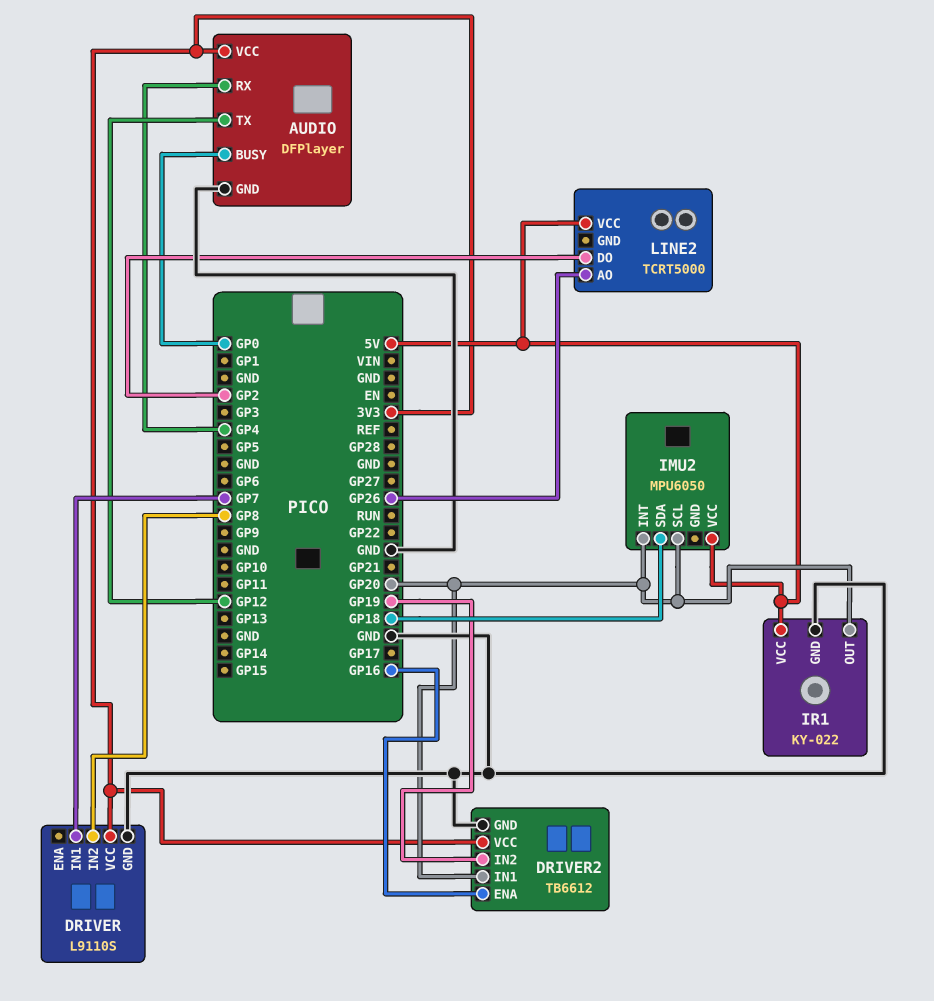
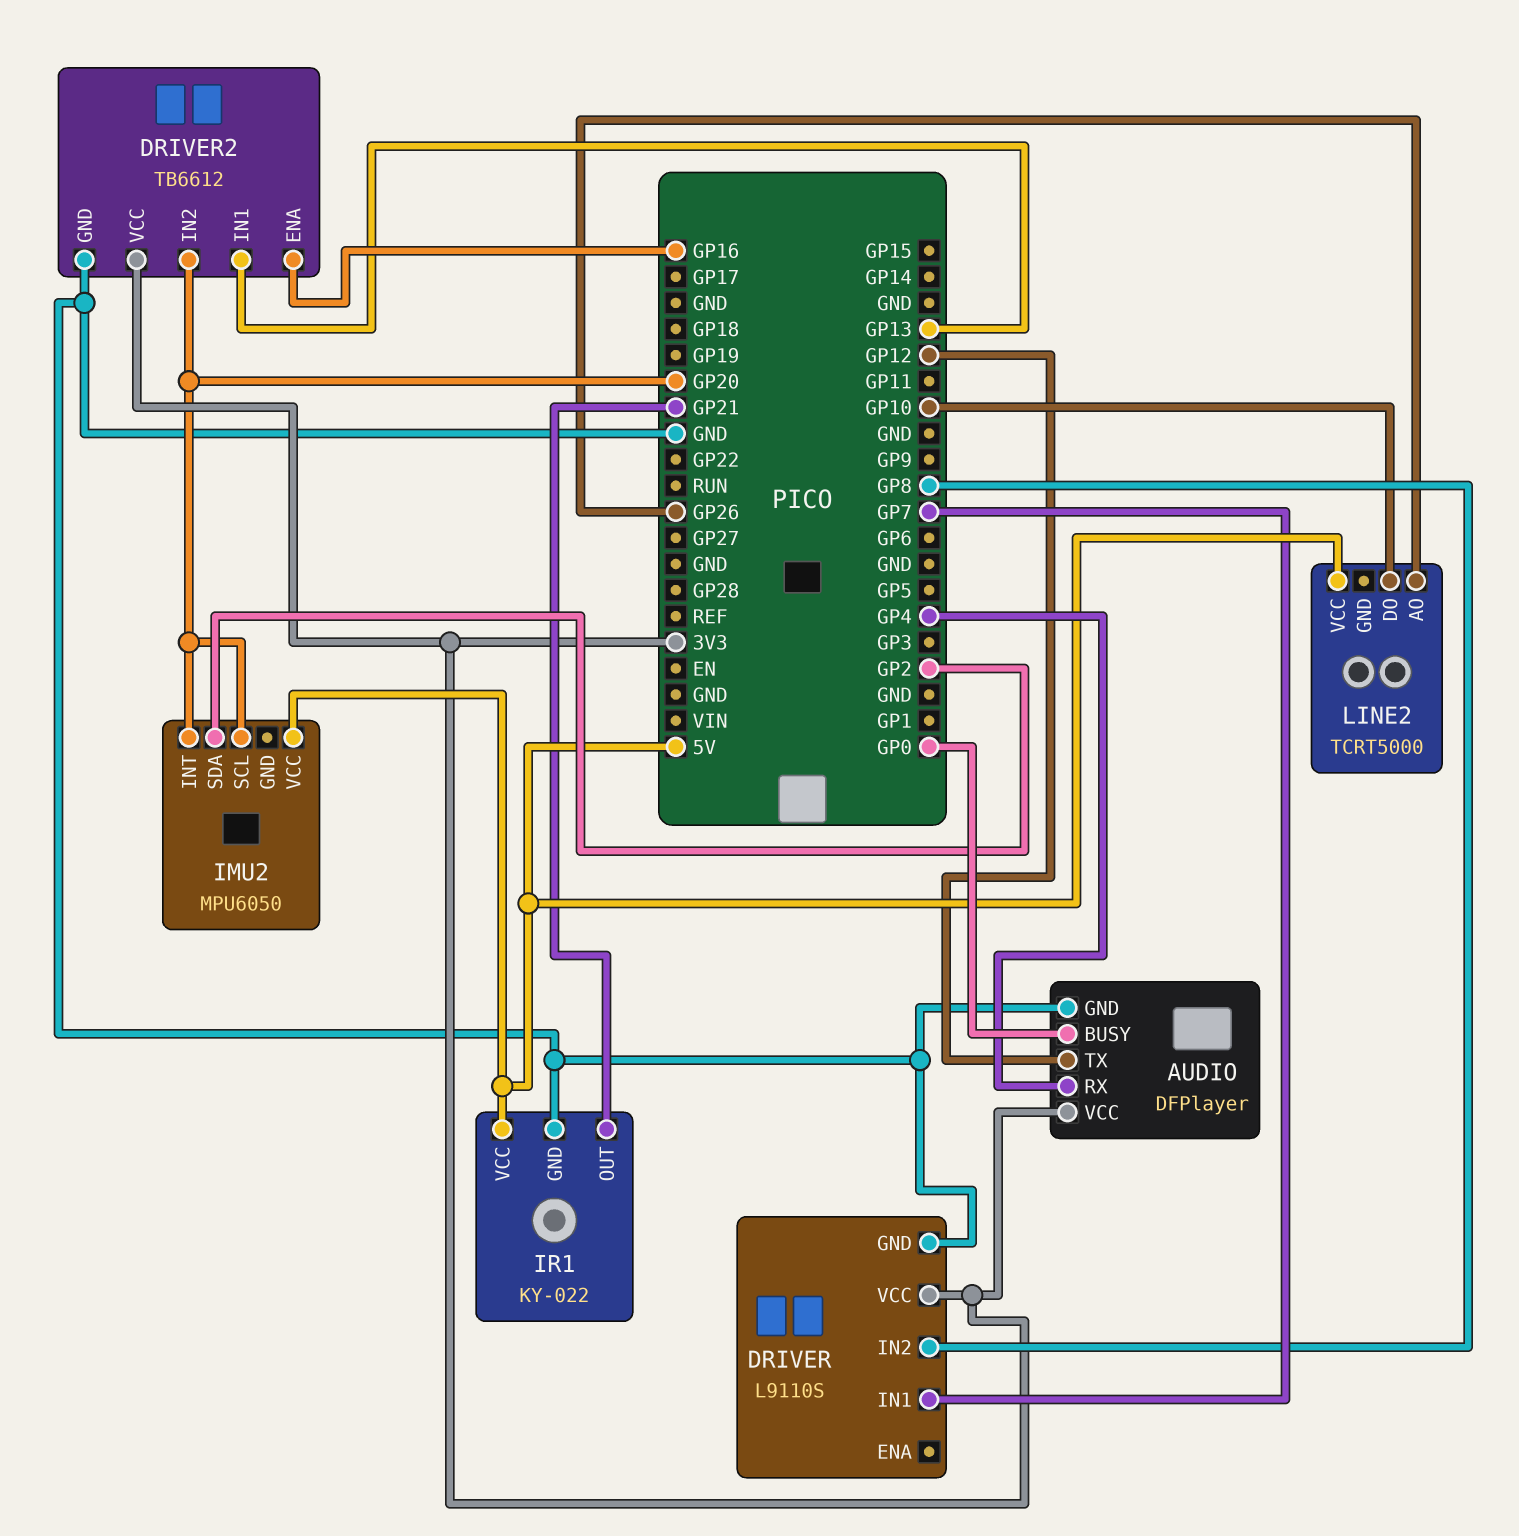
DRIVER2 pin IN1: GP20 -> GP13
DRIVER2 pin IN2: GP19 -> GP20
IMU2 pin SDA: GP18 -> GP2
IR1 pin OUT: GP20 -> GP21
LINE2 pin DO: GP2 -> GP10

